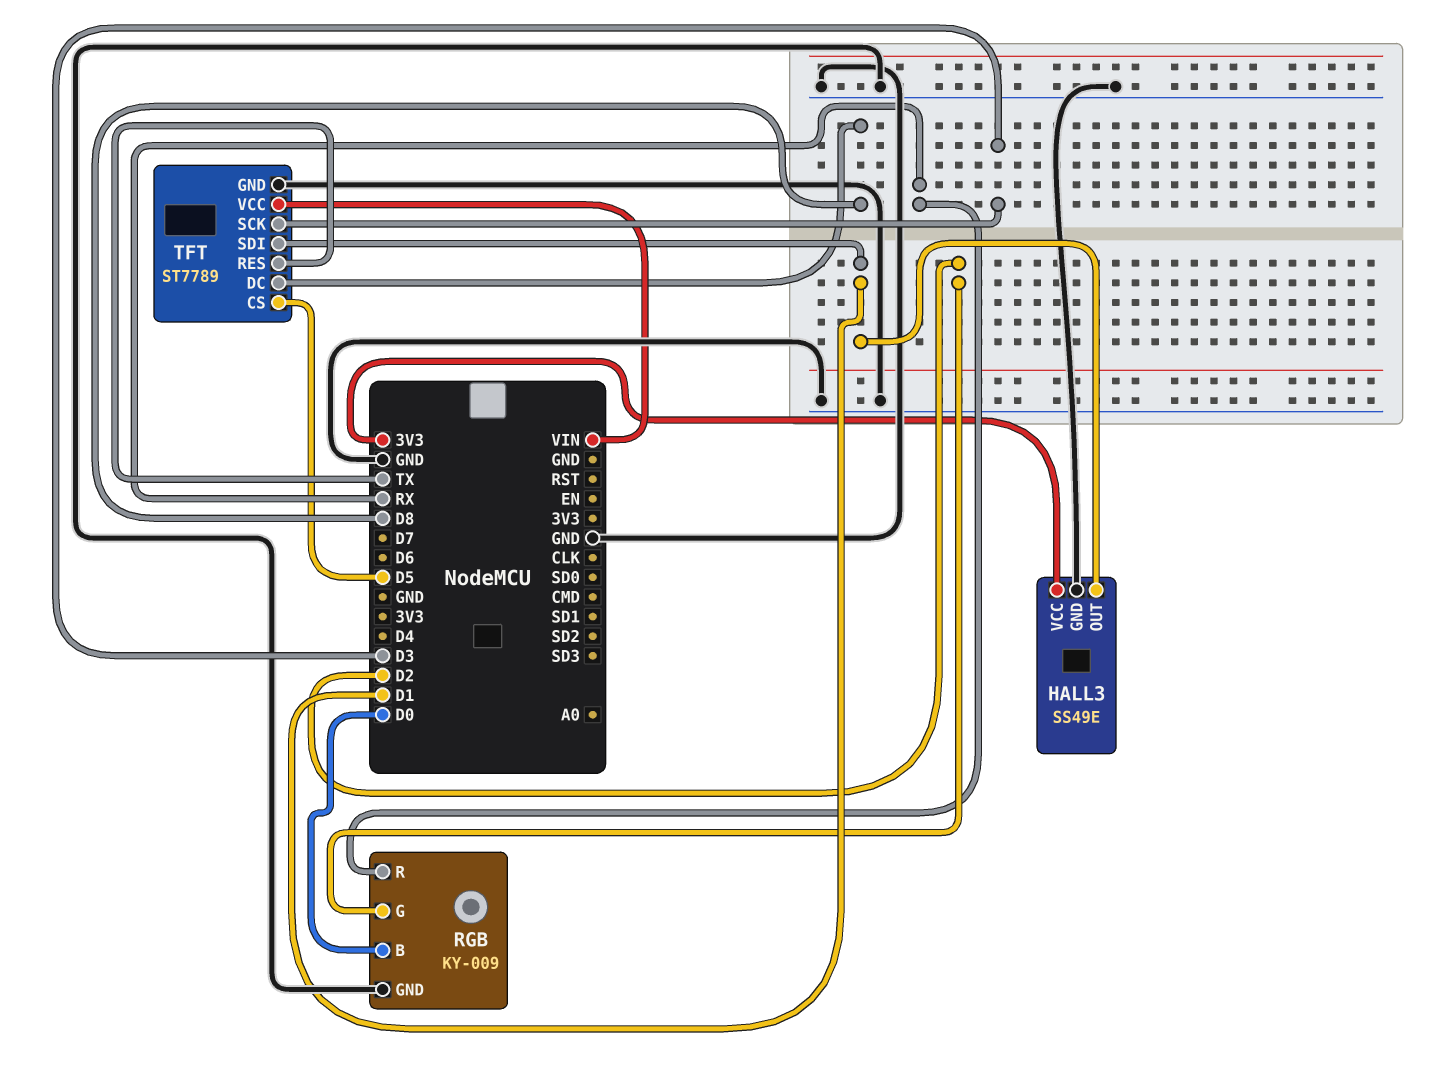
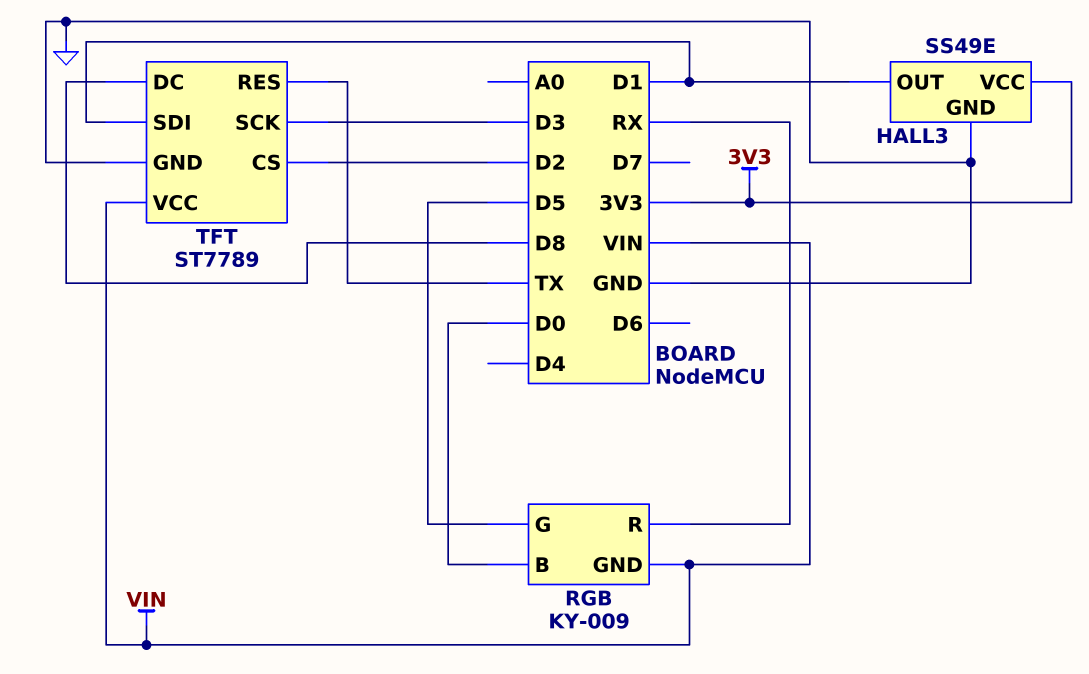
RGB pin G: D2 -> D5
RGB pin GND: GND -> VIN
TFT pin CS: D5 -> D2

